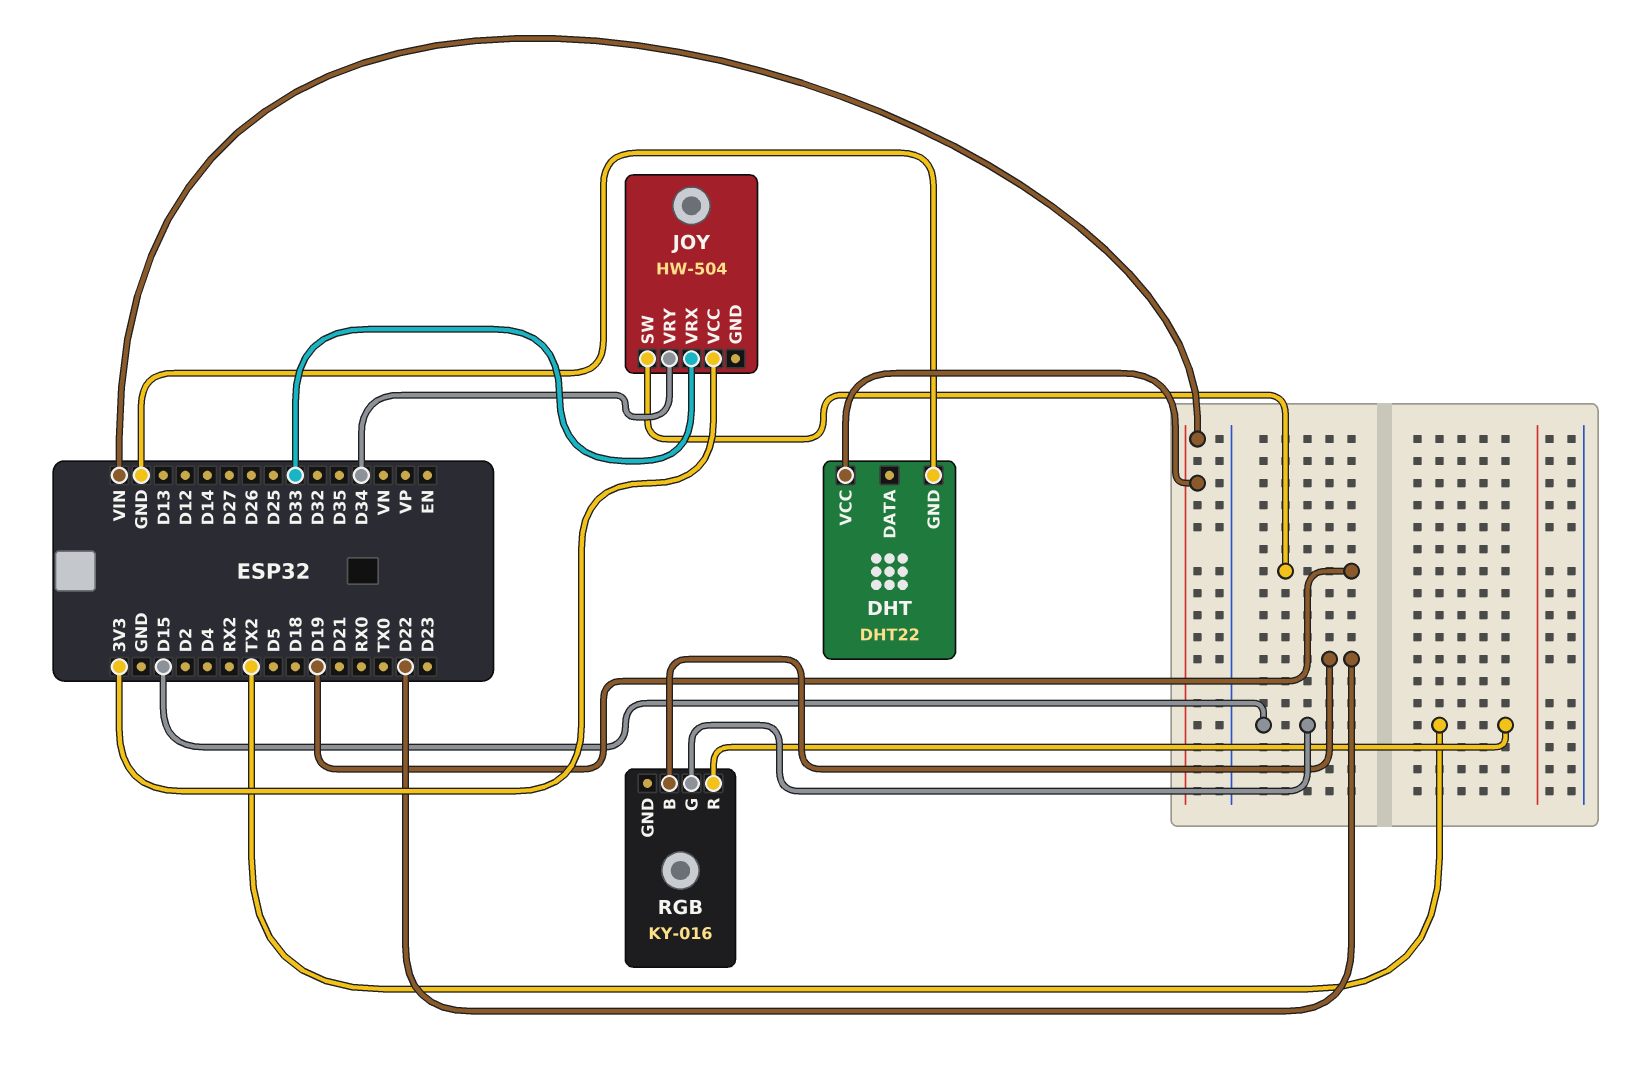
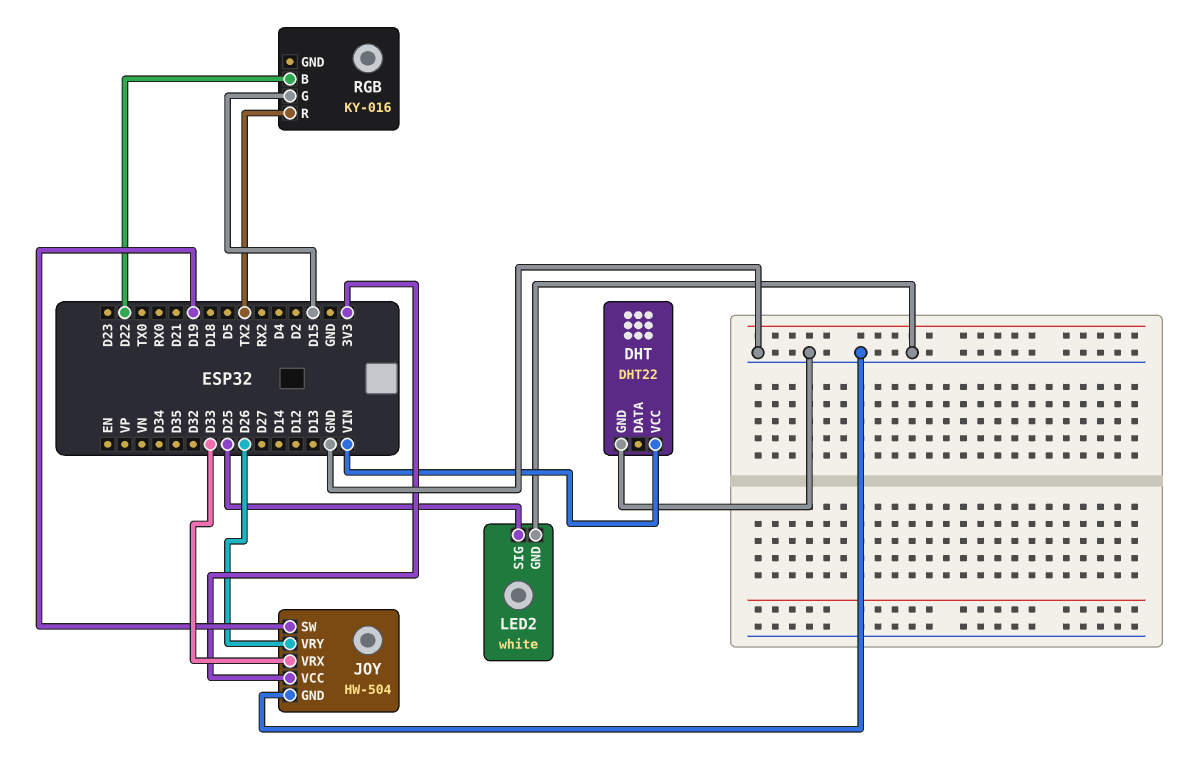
JOY pin GND: none -> GND
JOY pin VRY: D34 -> D26
LED2: none -> white
LED2 pin GND: none -> GND
LED2 pin SIG: none -> D25

